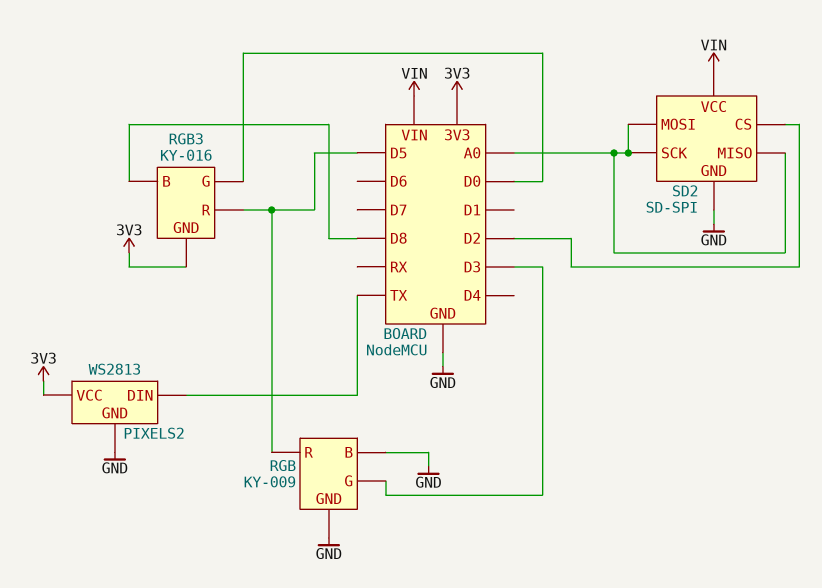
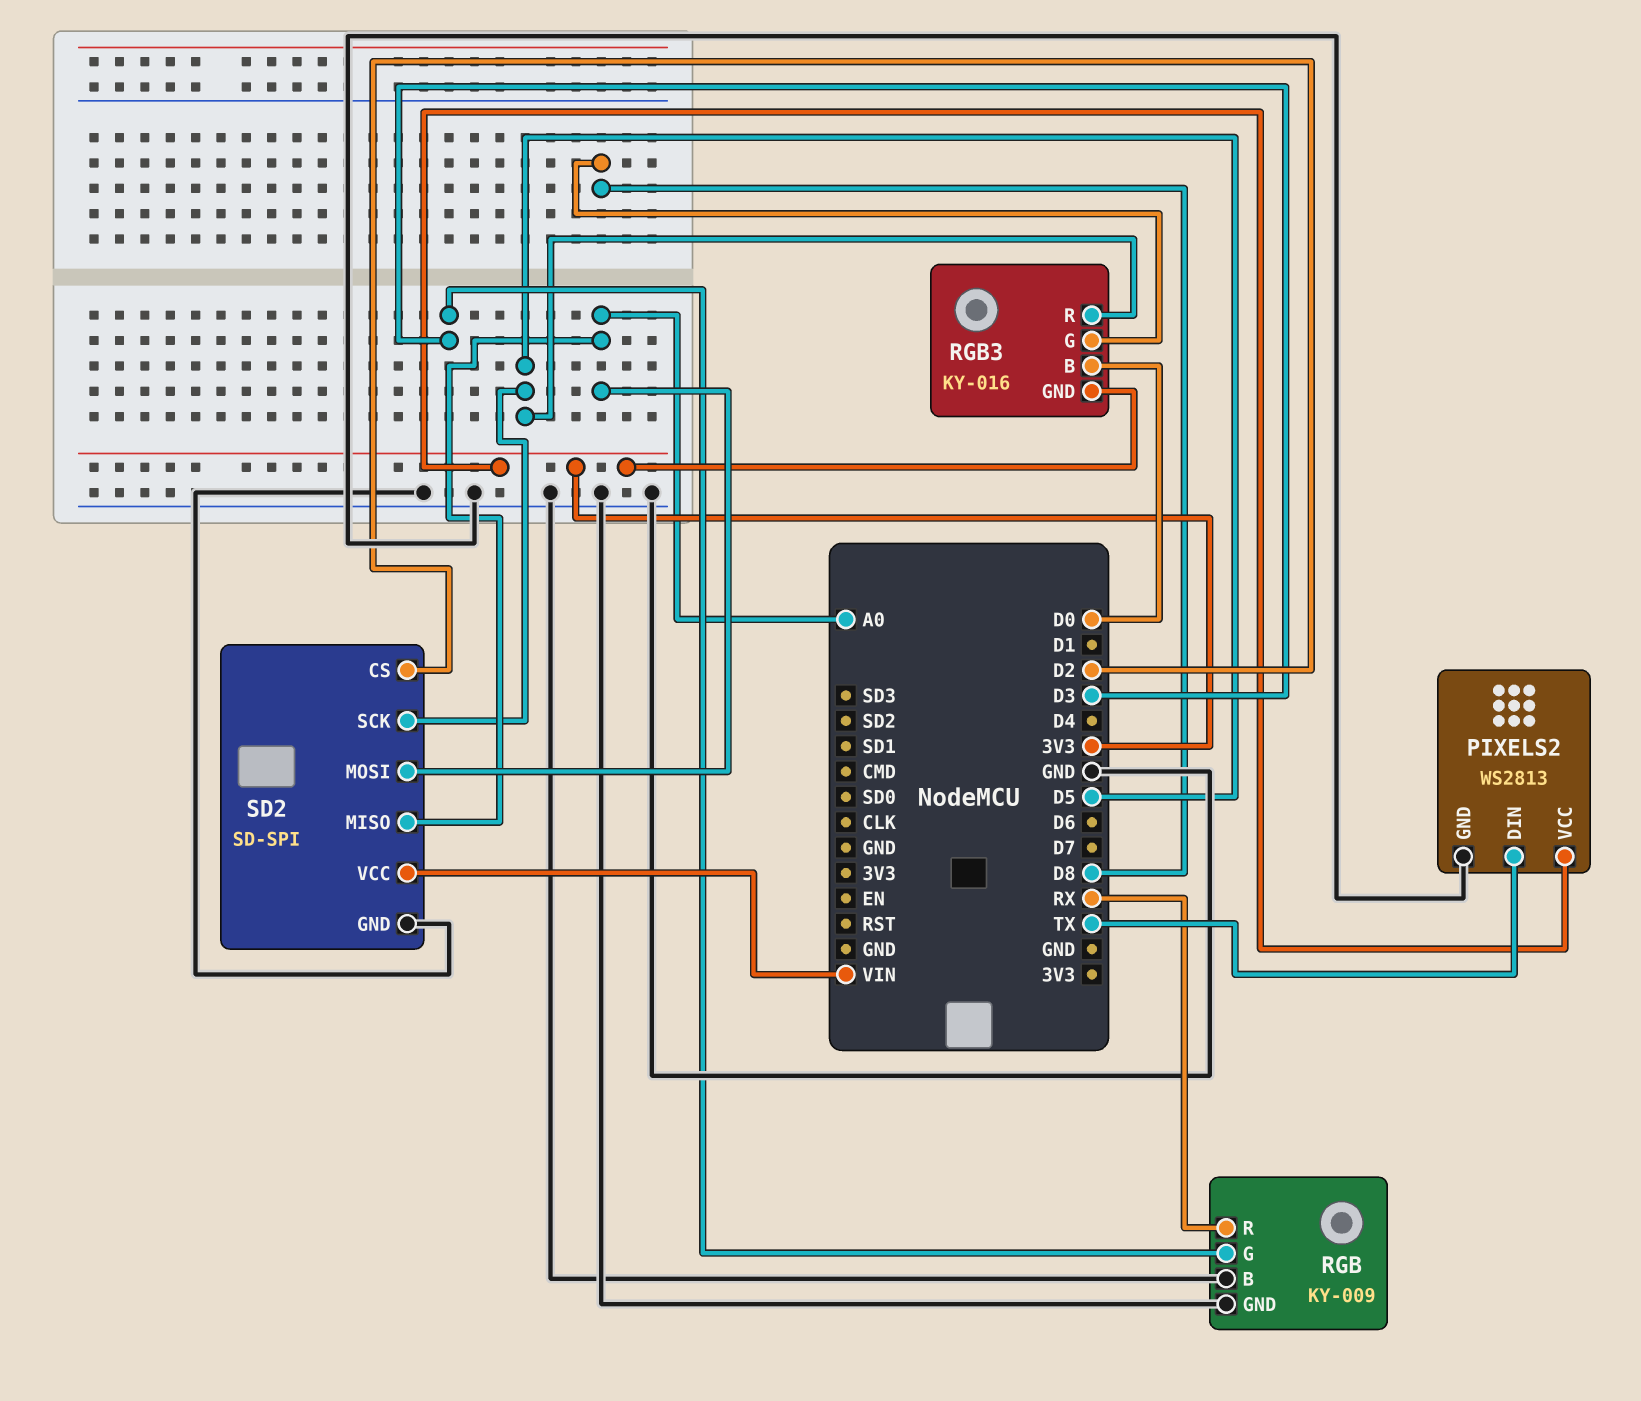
RGB pin R: D5 -> RX
RGB3 pin B: D8 -> D0
RGB3 pin G: D0 -> D8
SD2 pin SCK: A0 -> D5

